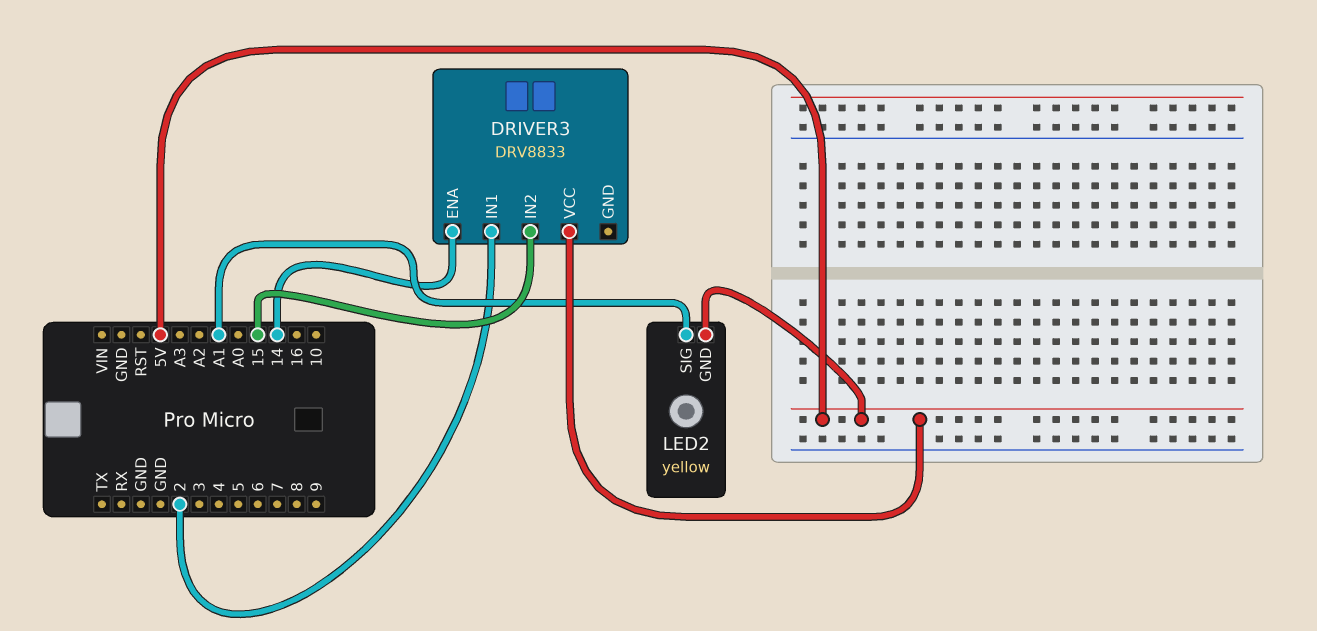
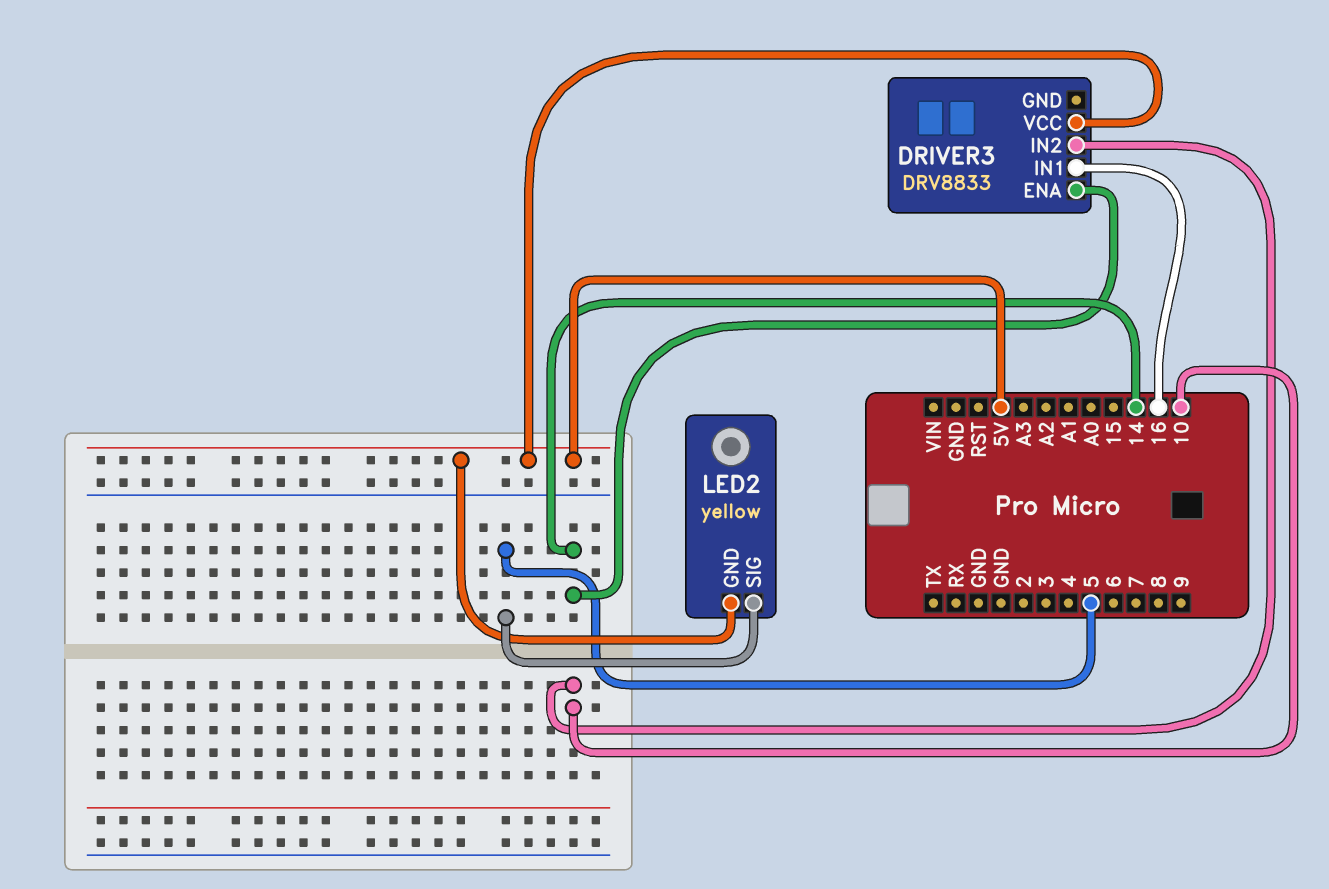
DRIVER3 pin IN1: 2 -> 16
DRIVER3 pin IN2: 15 -> 10
LED2 pin SIG: A1 -> 5

